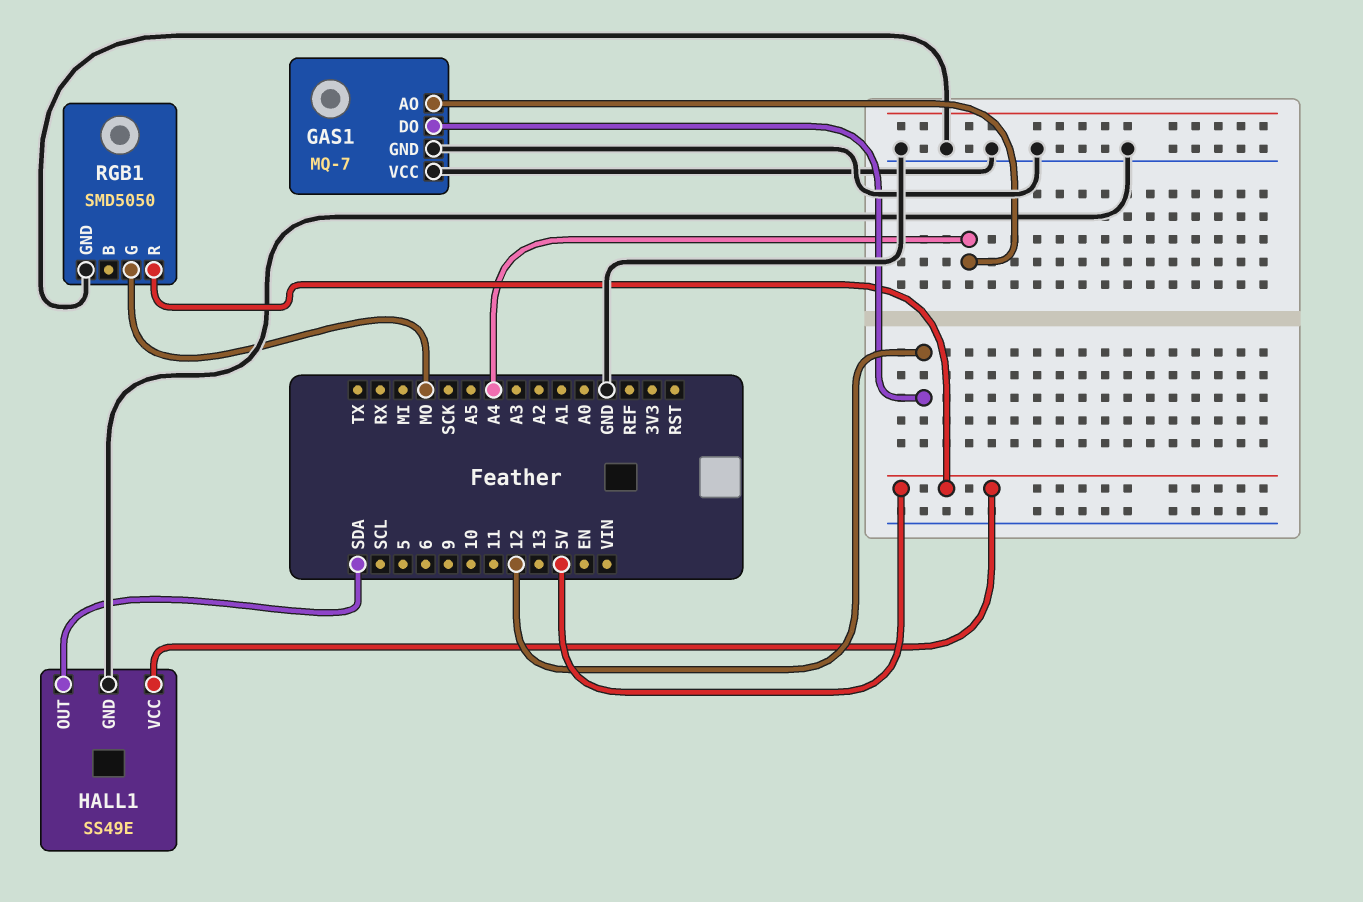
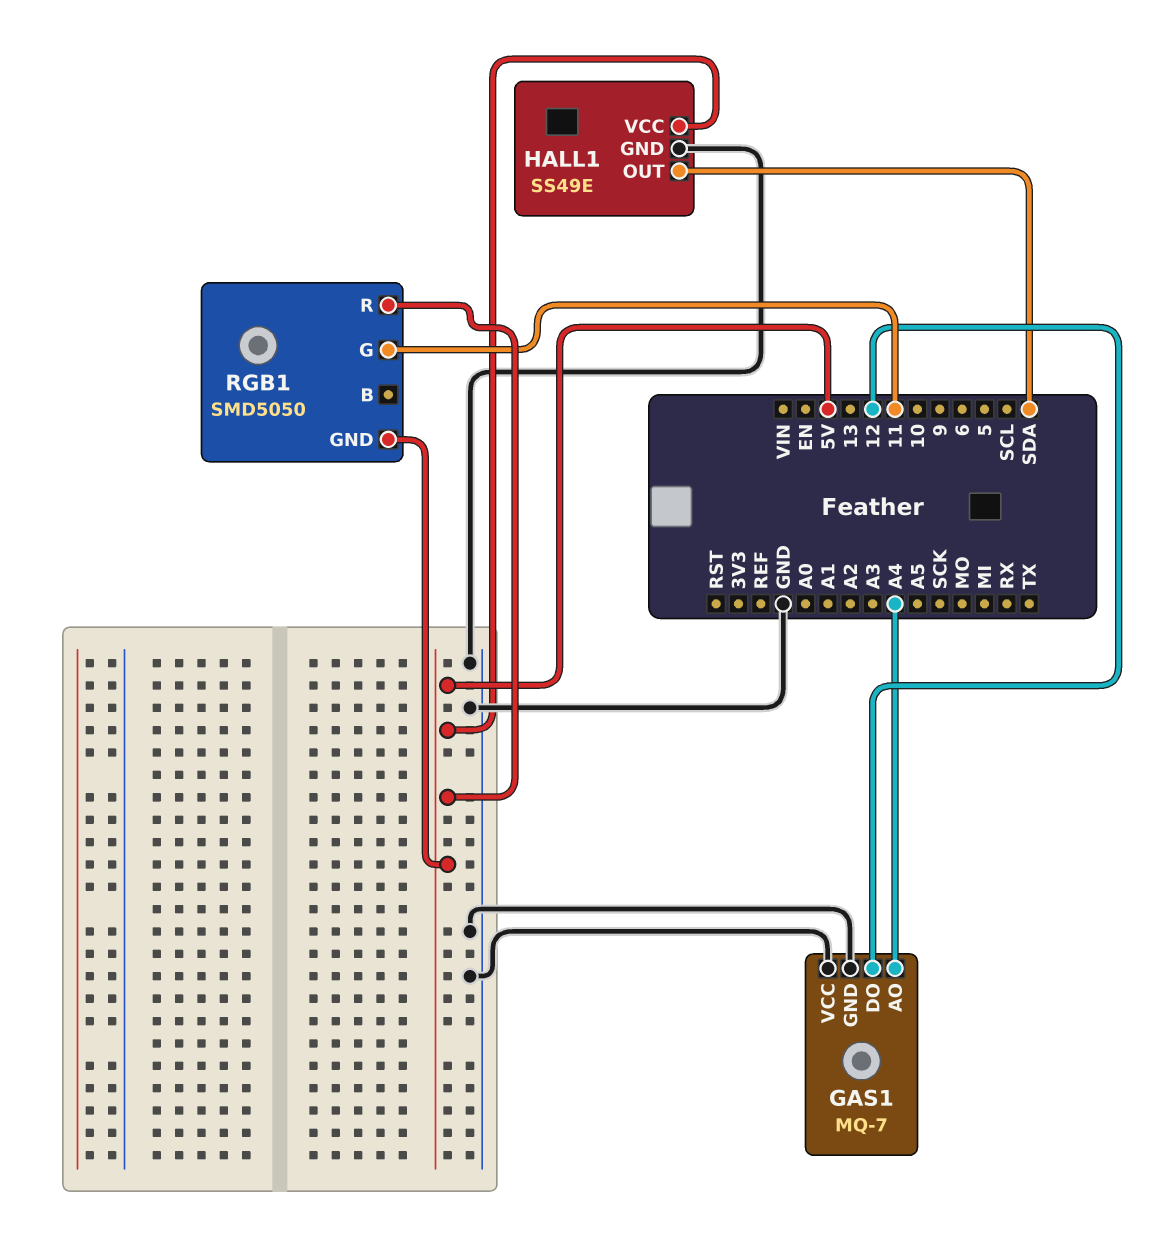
RGB1 pin G: MO -> 11
RGB1 pin GND: GND -> 5V

